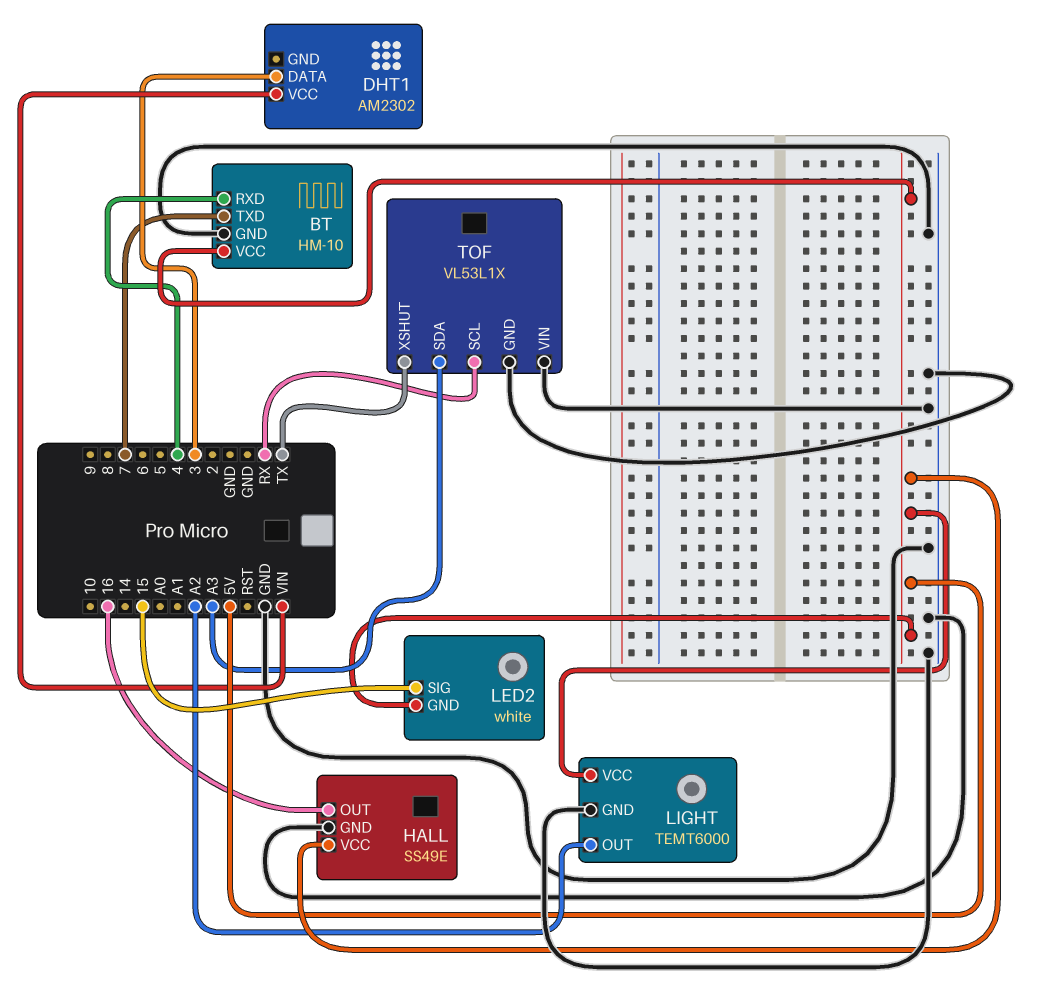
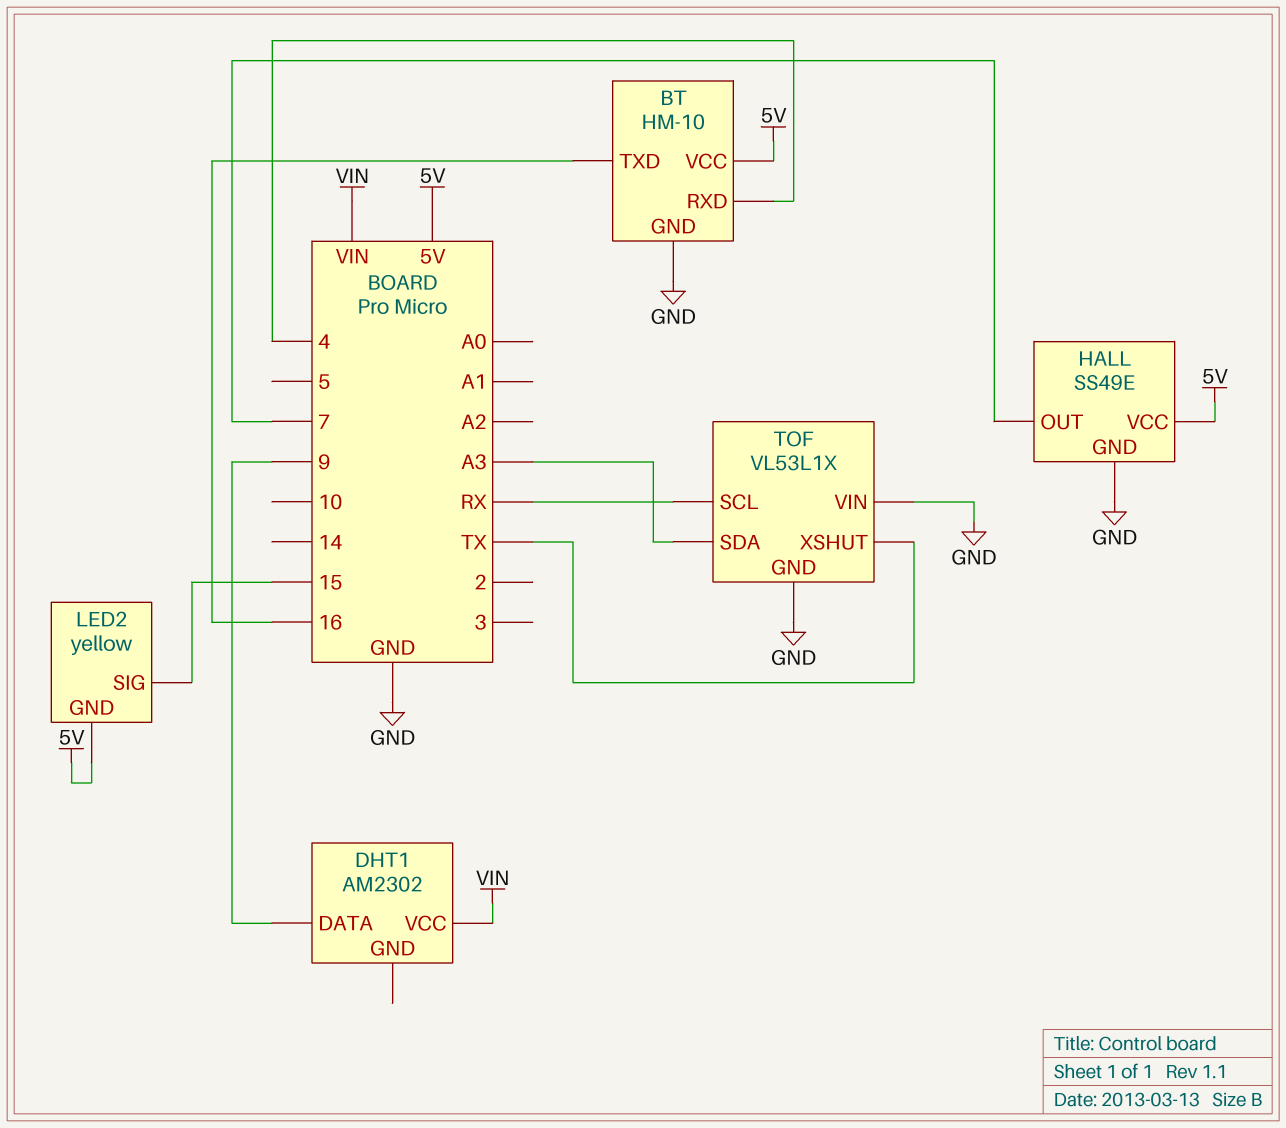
BT pin TXD: 7 -> 16
DHT1 pin DATA: 3 -> 9
HALL pin OUT: 16 -> 7
LED2: white -> yellow
LIGHT: TEMT6000 -> none
LIGHT pin GND: GND -> none
LIGHT pin OUT: A2 -> none
LIGHT pin VCC: 5V -> none

